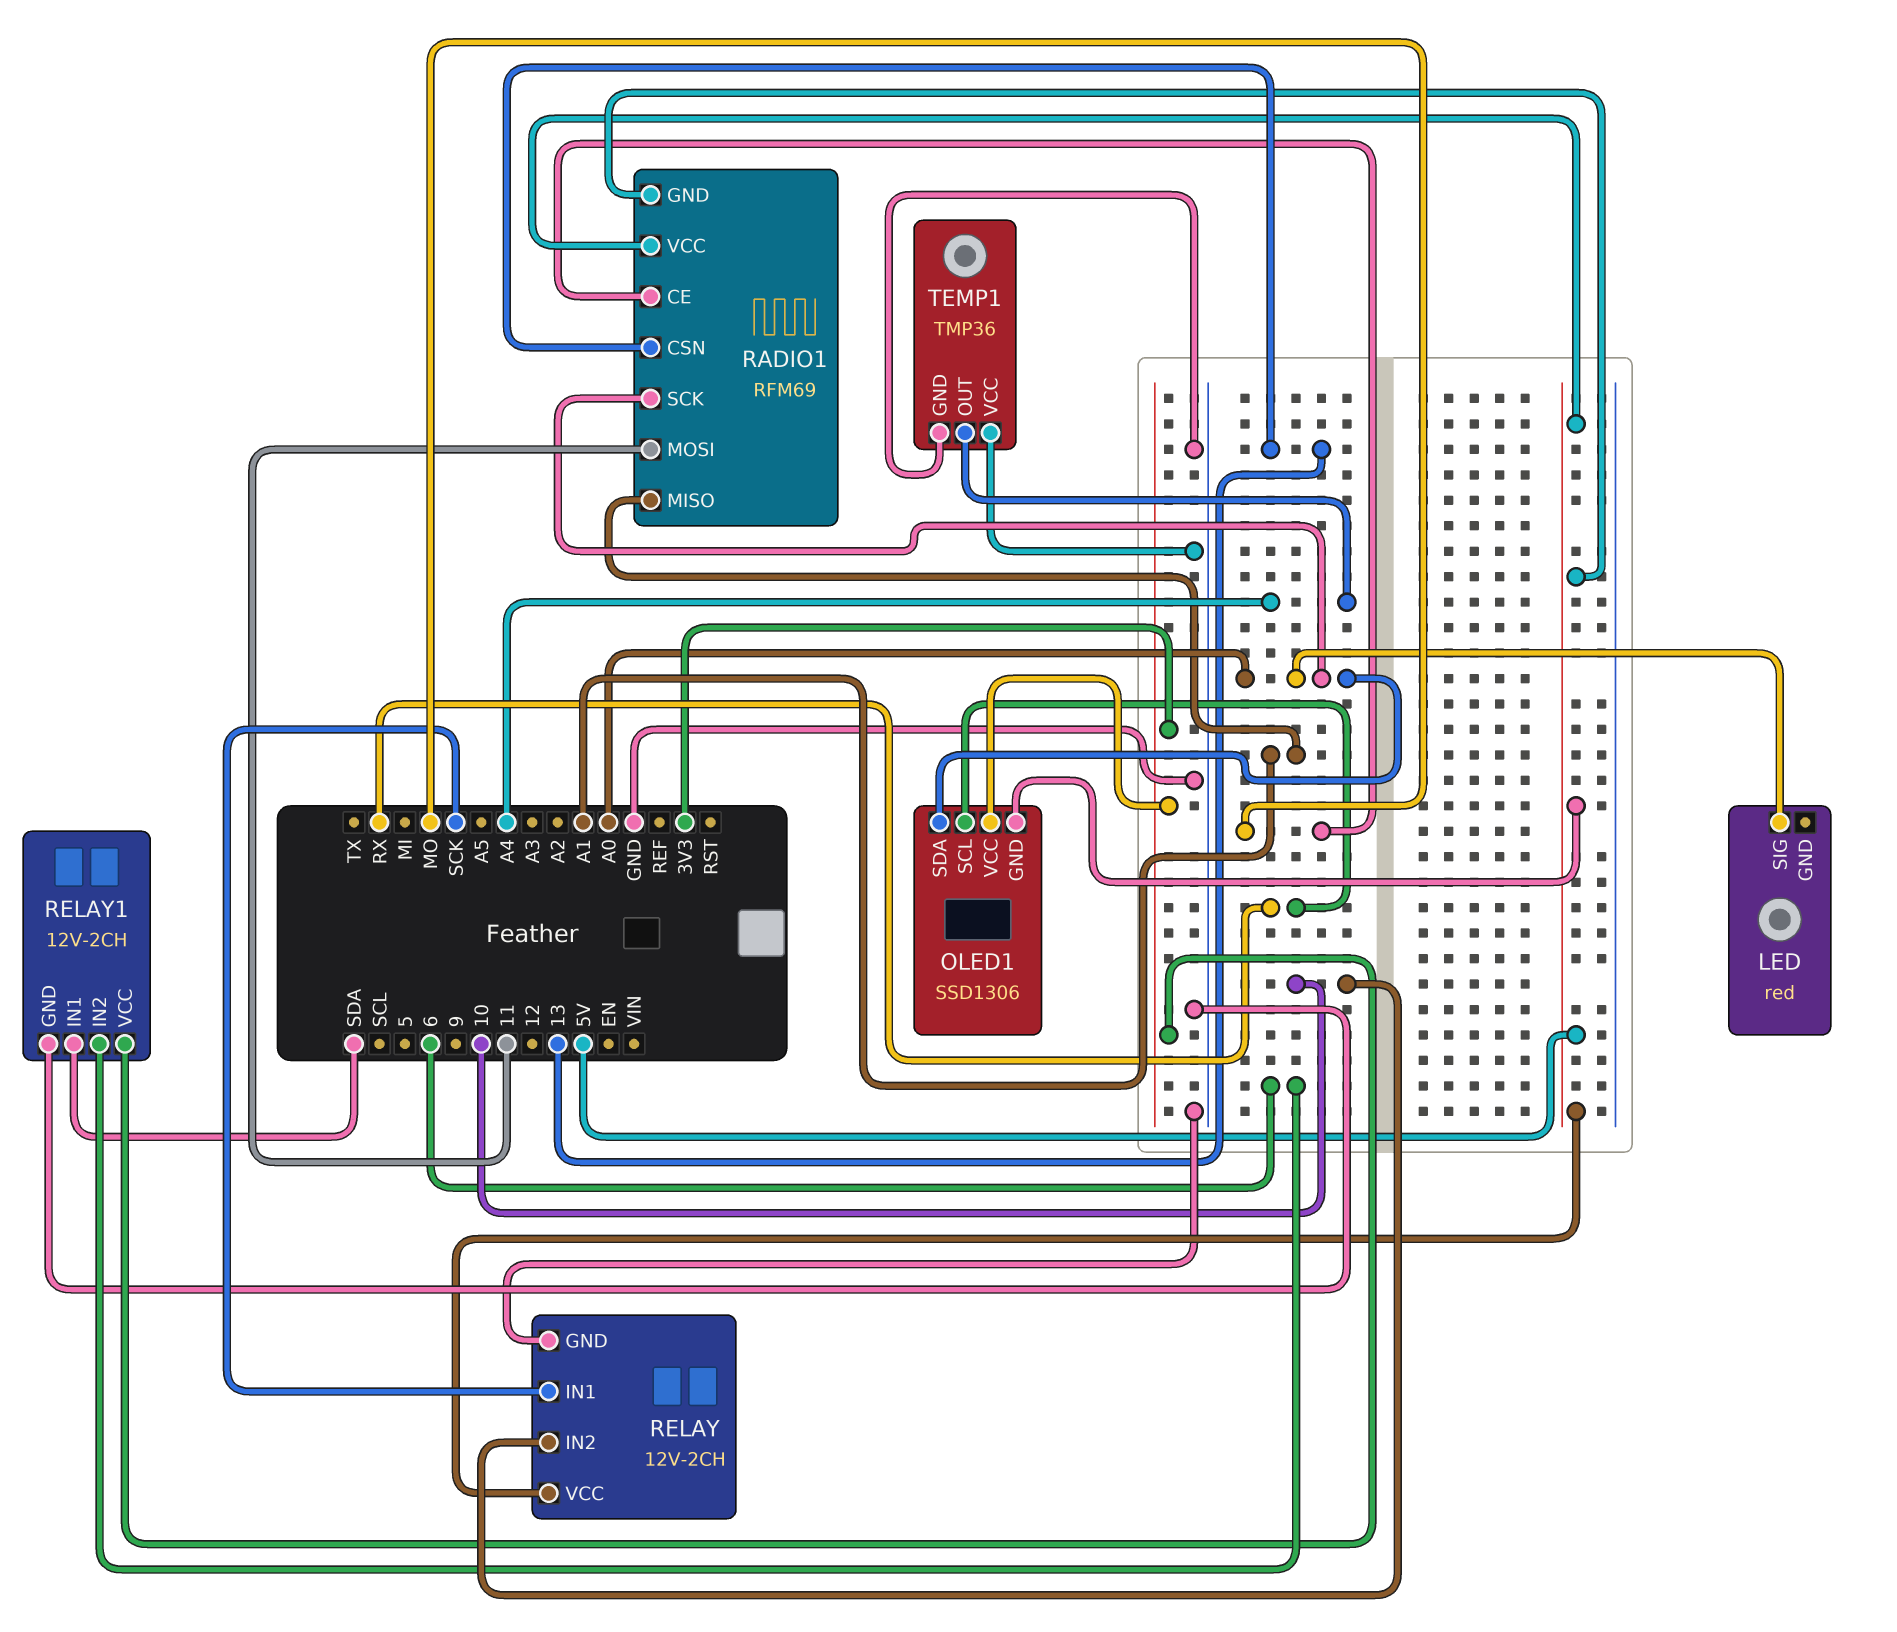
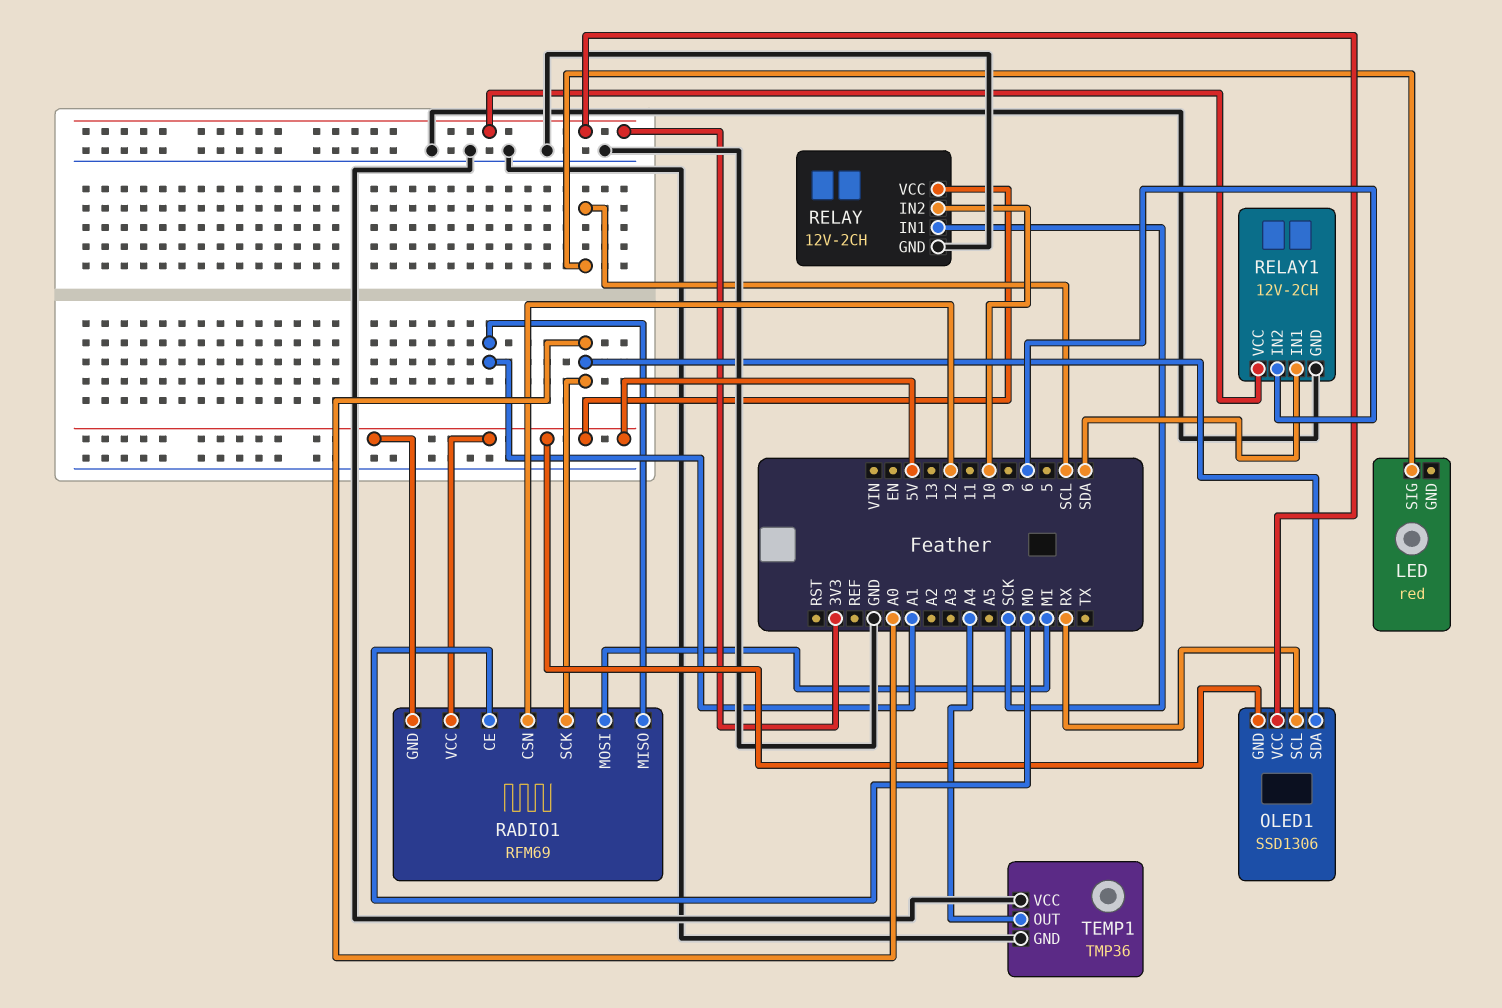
LED pin SIG: A0 -> SCL
RADIO1 pin CSN: 13 -> 12
RADIO1 pin MOSI: 11 -> MI

